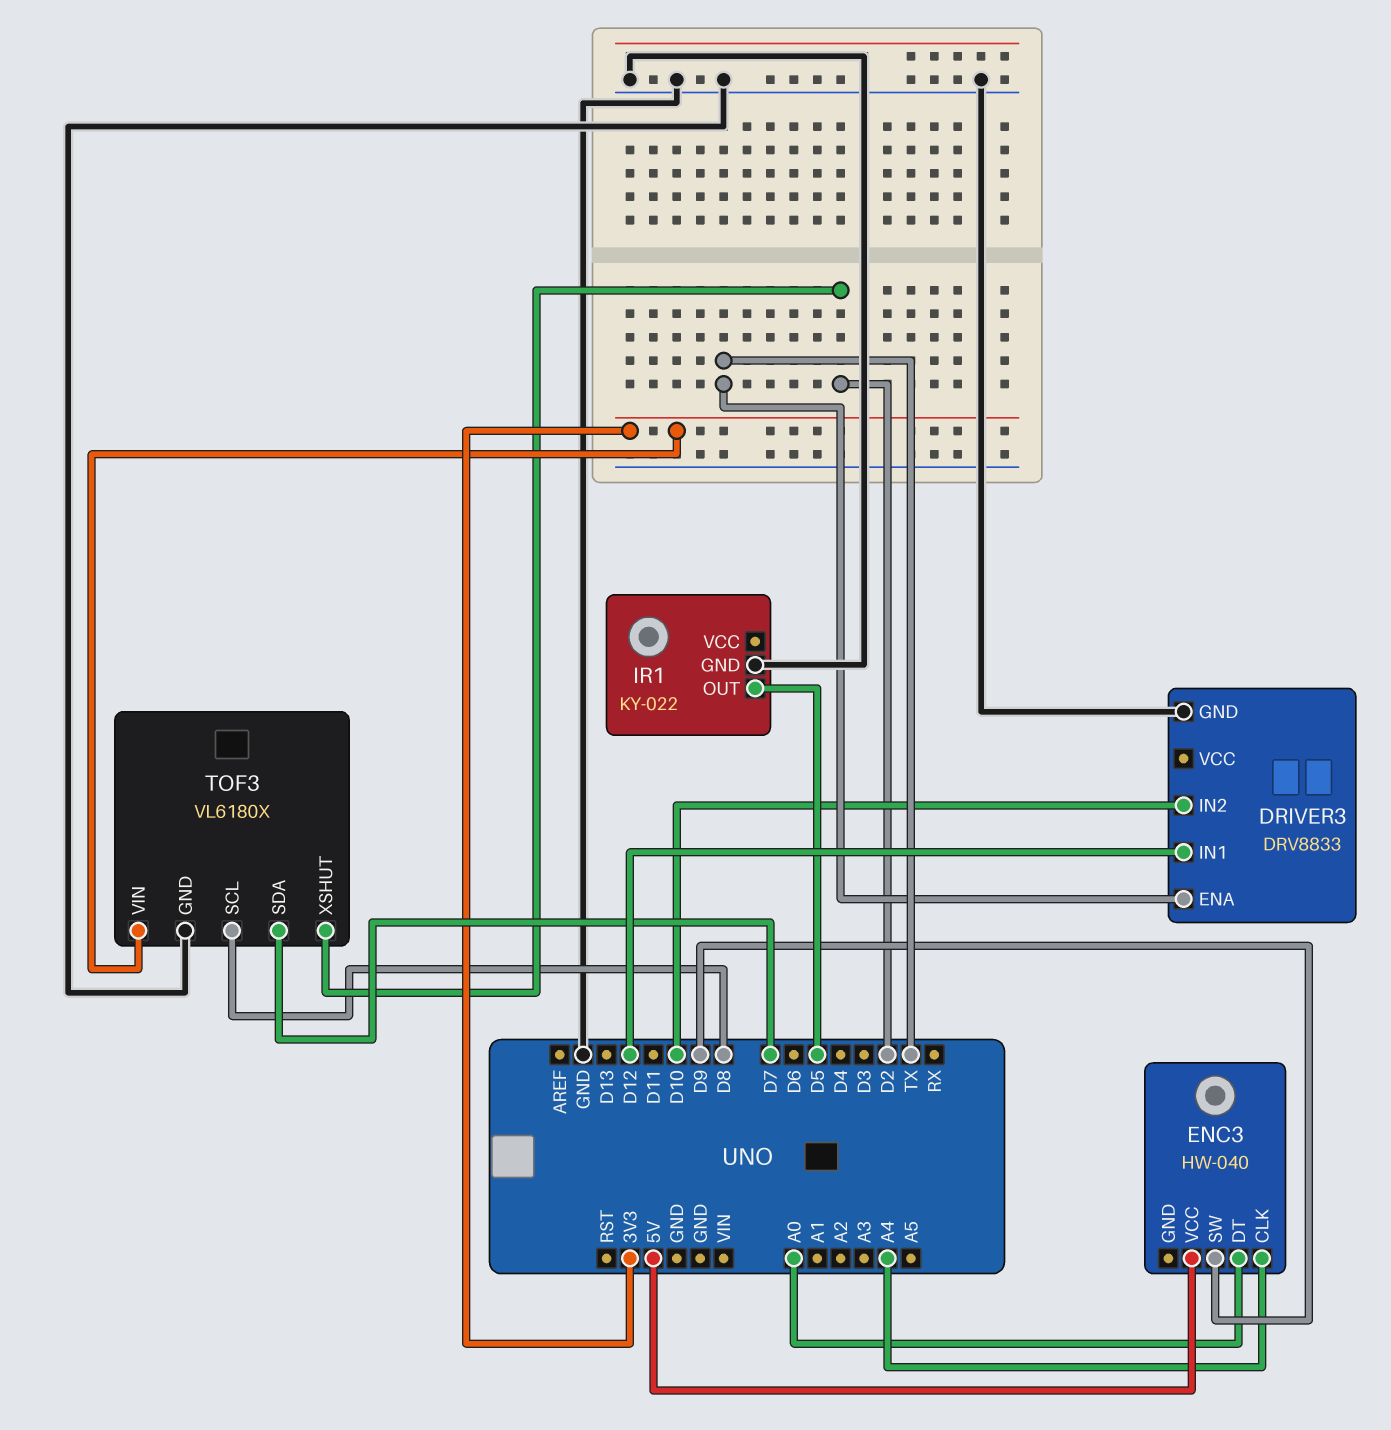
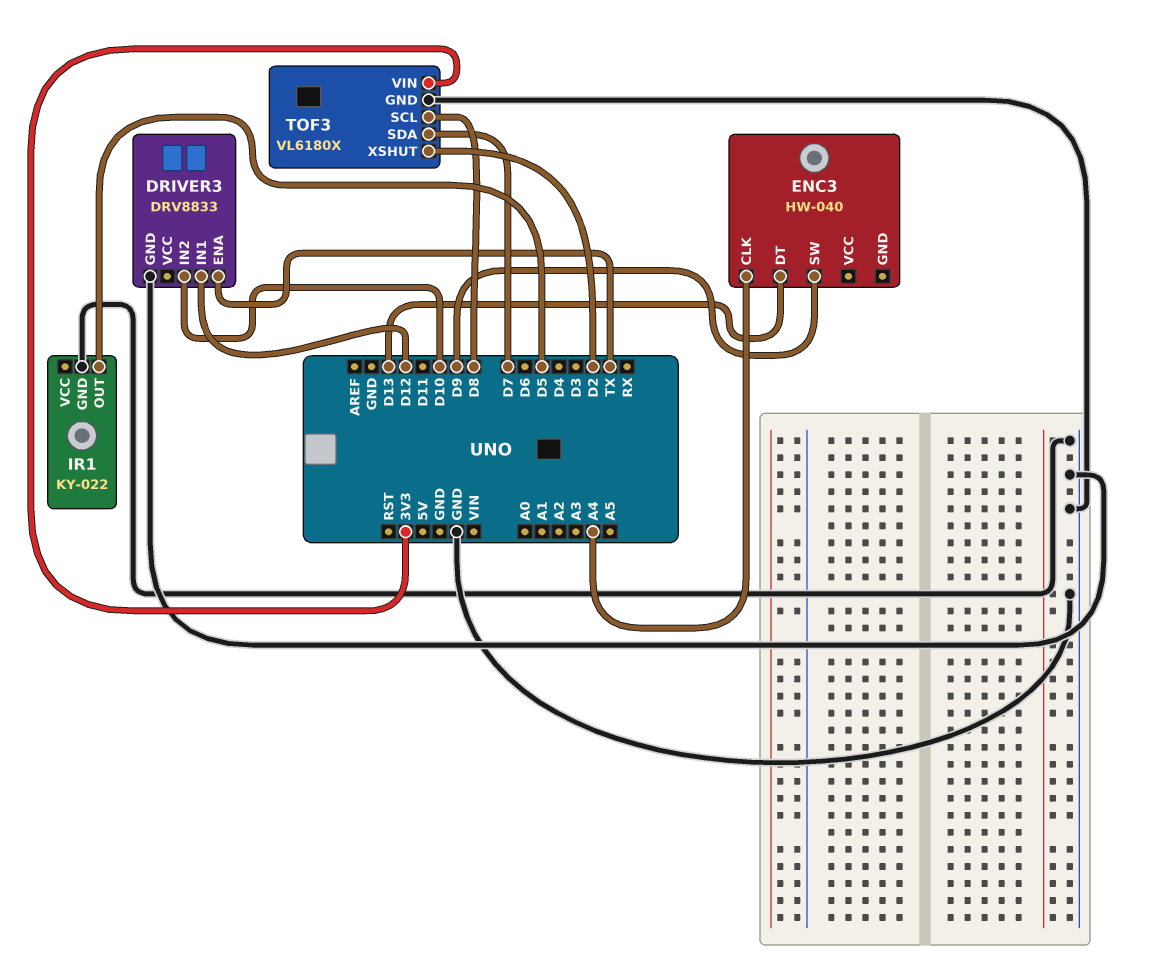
ENC3 pin DT: A0 -> D13
ENC3 pin VCC: 5V -> none

